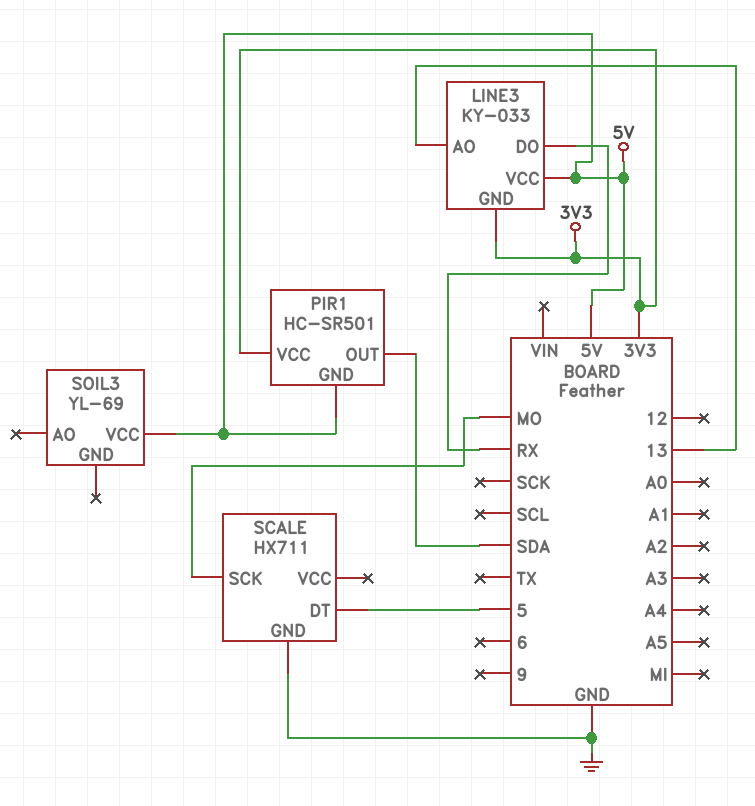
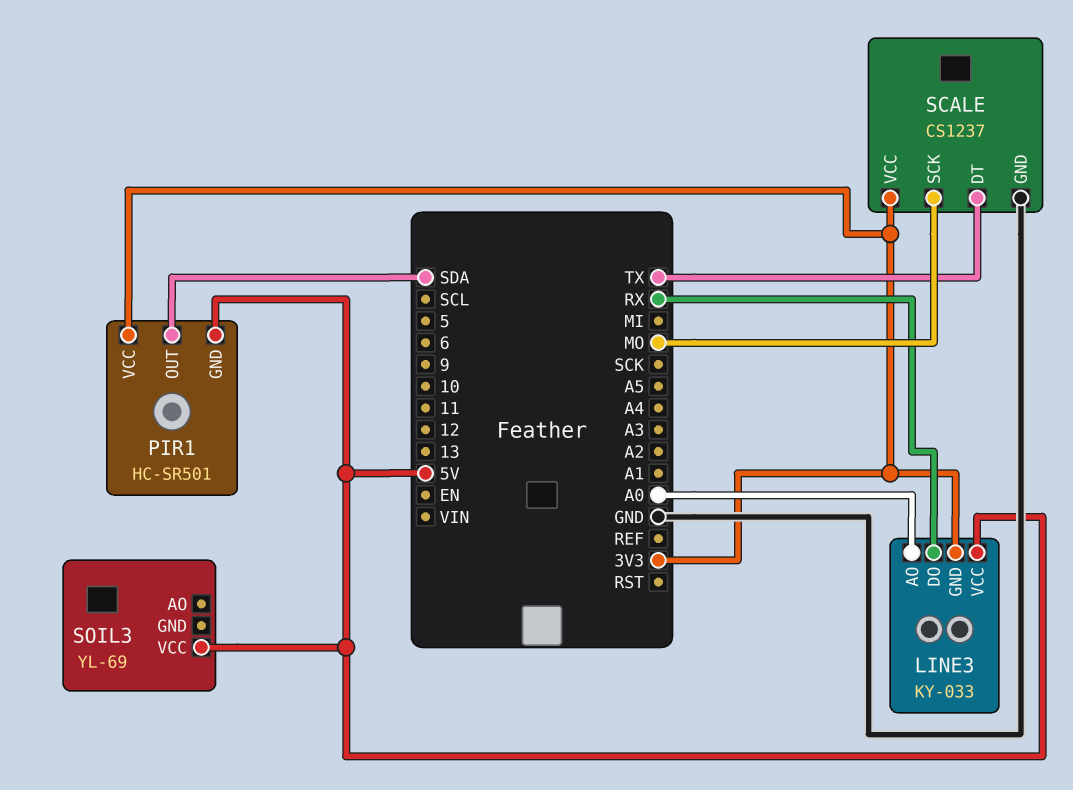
LINE3 pin AO: 13 -> A0
SCALE: HX711 -> CS1237
SCALE pin DT: 5 -> TX
SCALE pin VCC: none -> 3V3

